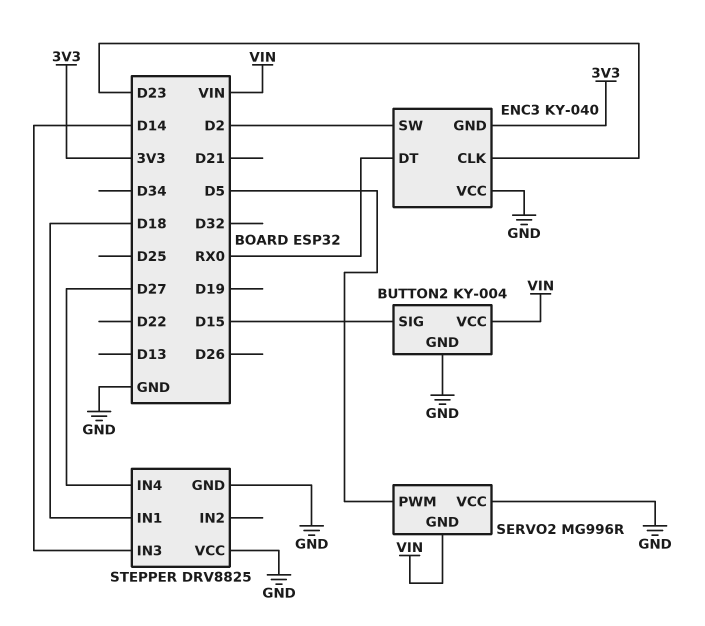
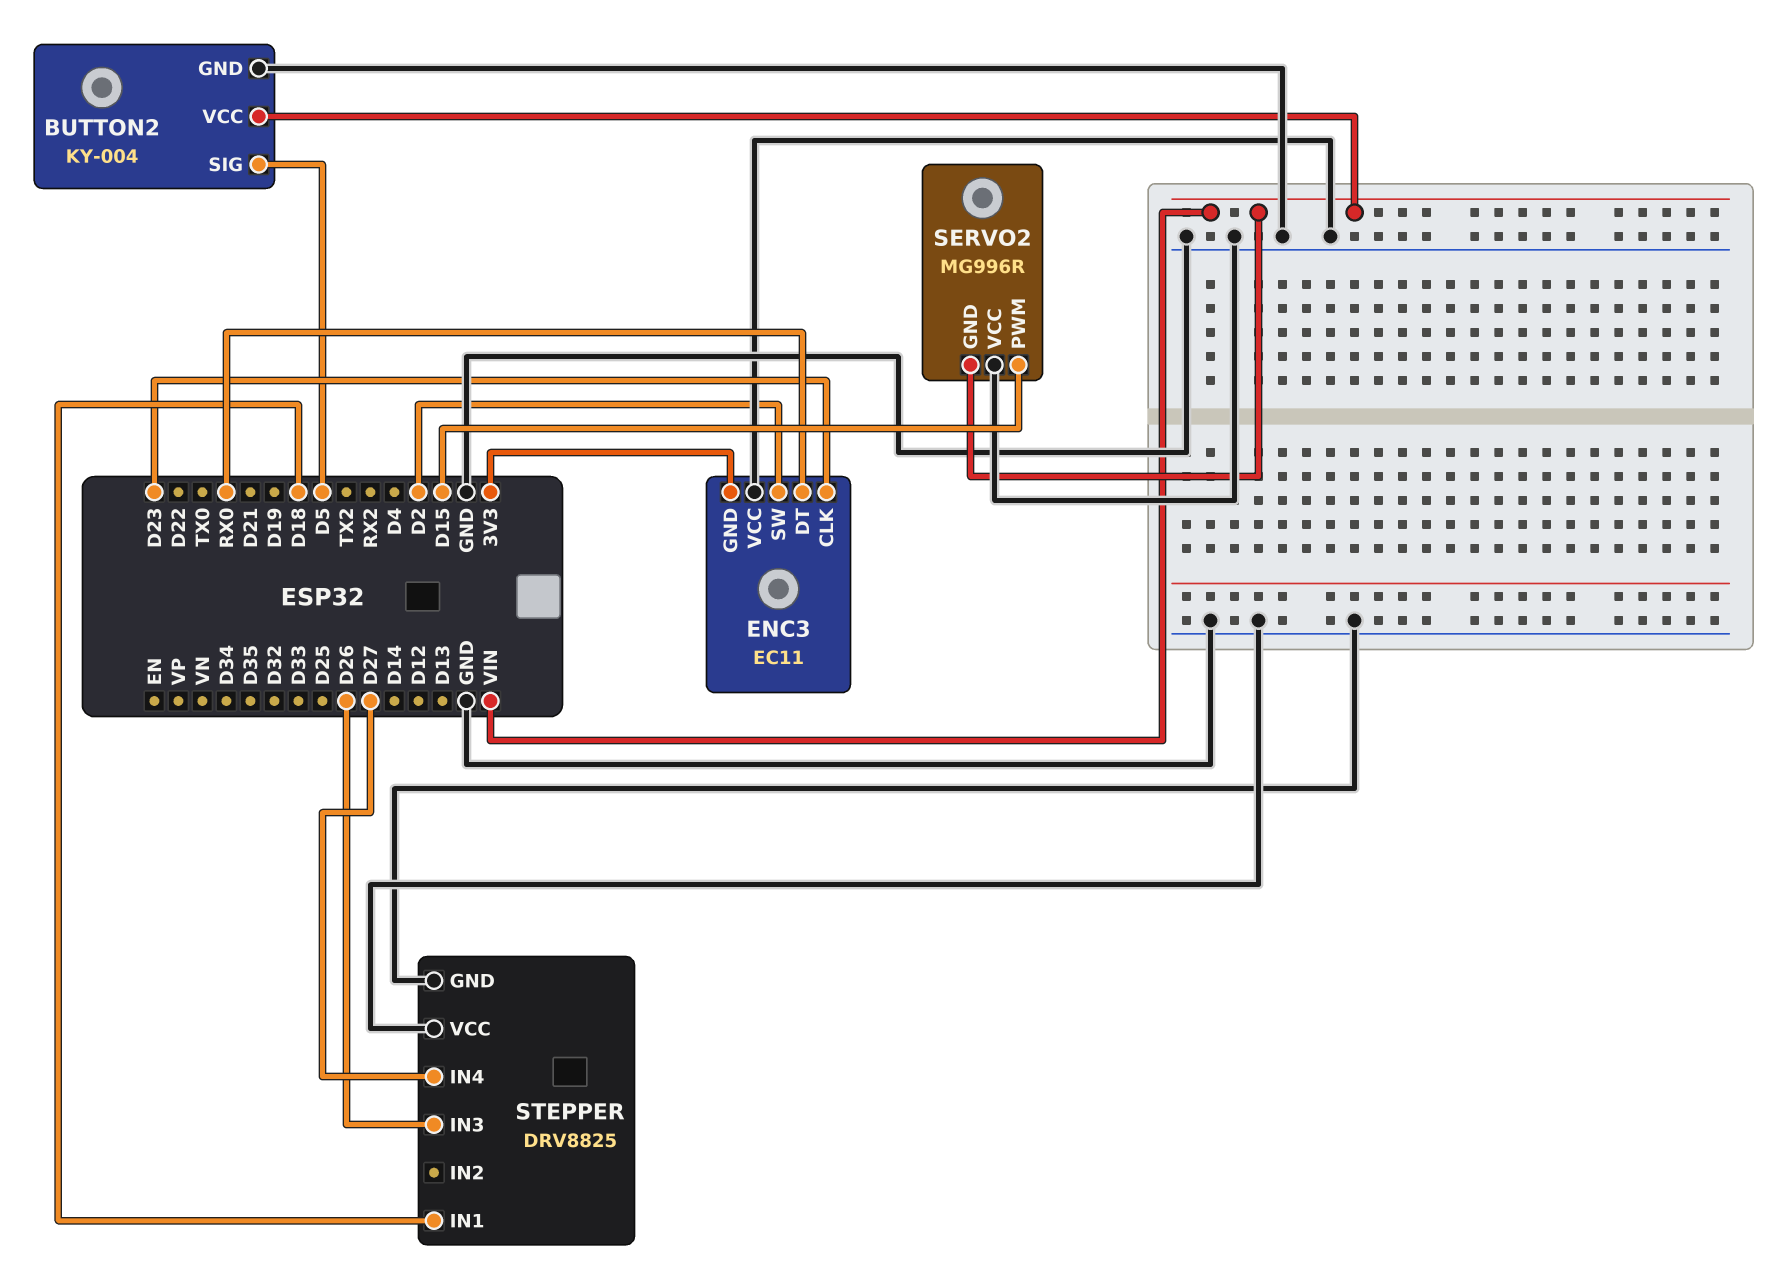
BUTTON2 pin SIG: D15 -> D5
ENC3: KY-040 -> EC11
SERVO2 pin PWM: D5 -> D15
STEPPER pin IN3: D14 -> D26

